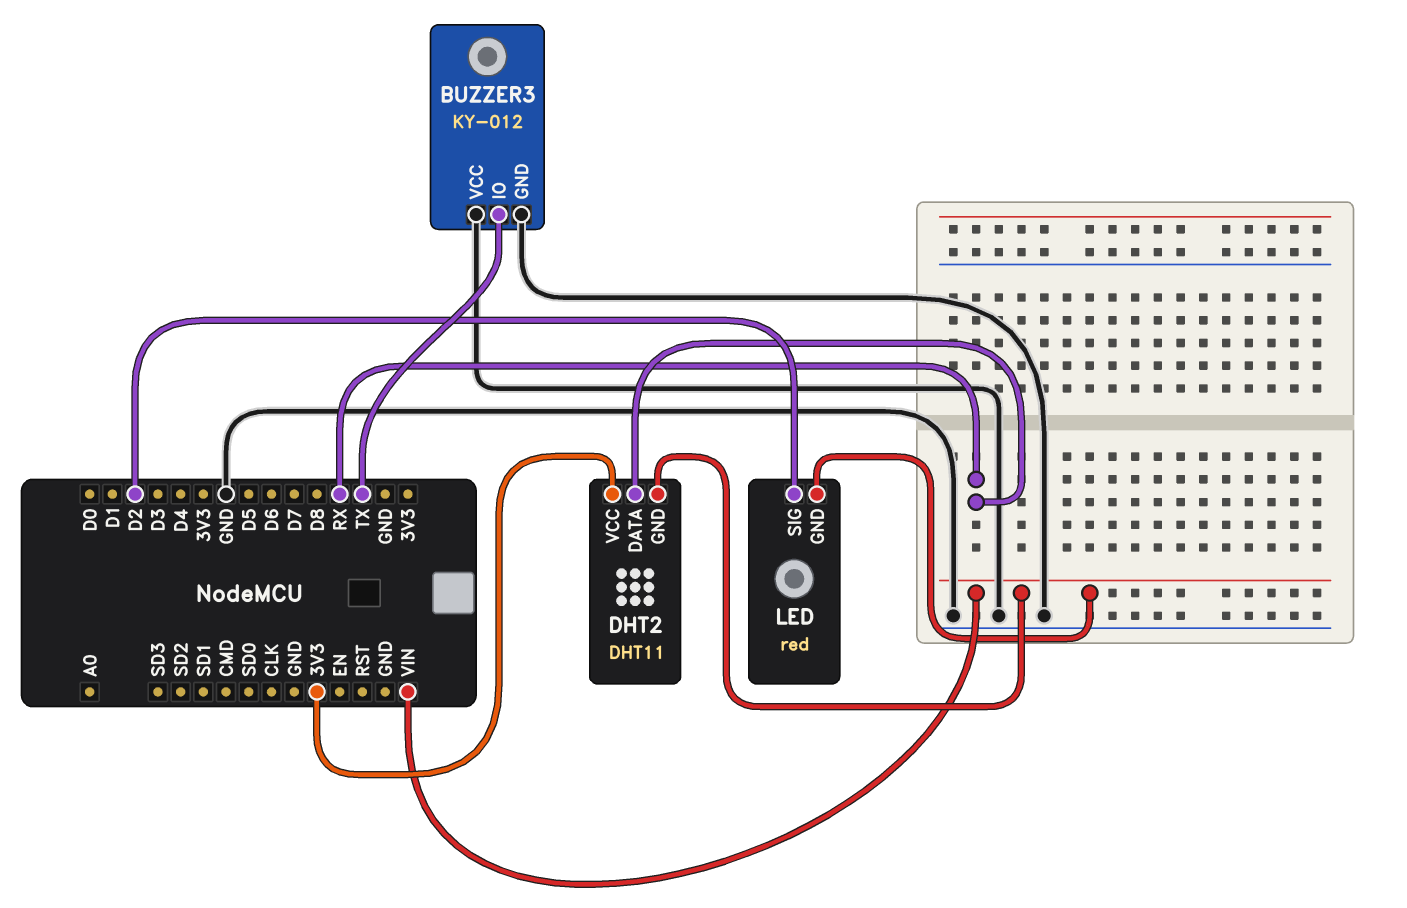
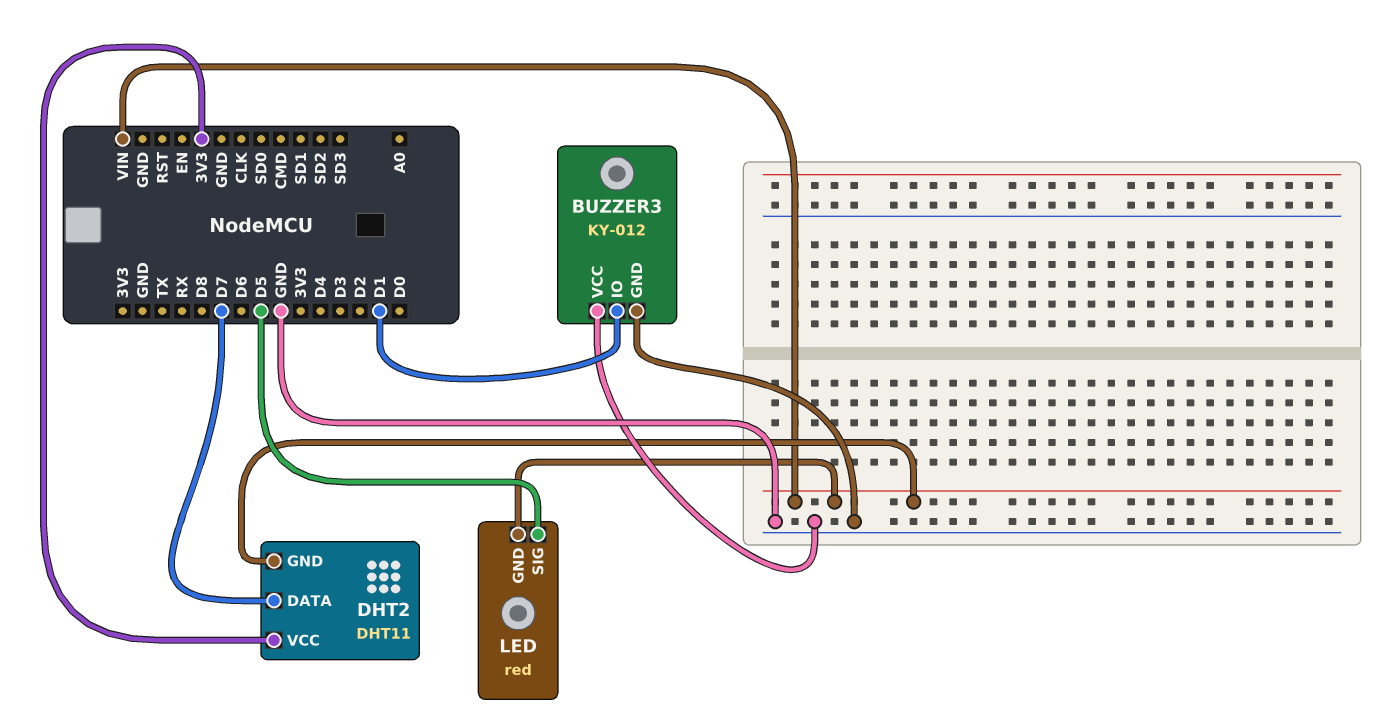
BUZZER3 pin IO: TX -> D1
DHT2 pin DATA: RX -> D7
LED pin SIG: D2 -> D5

